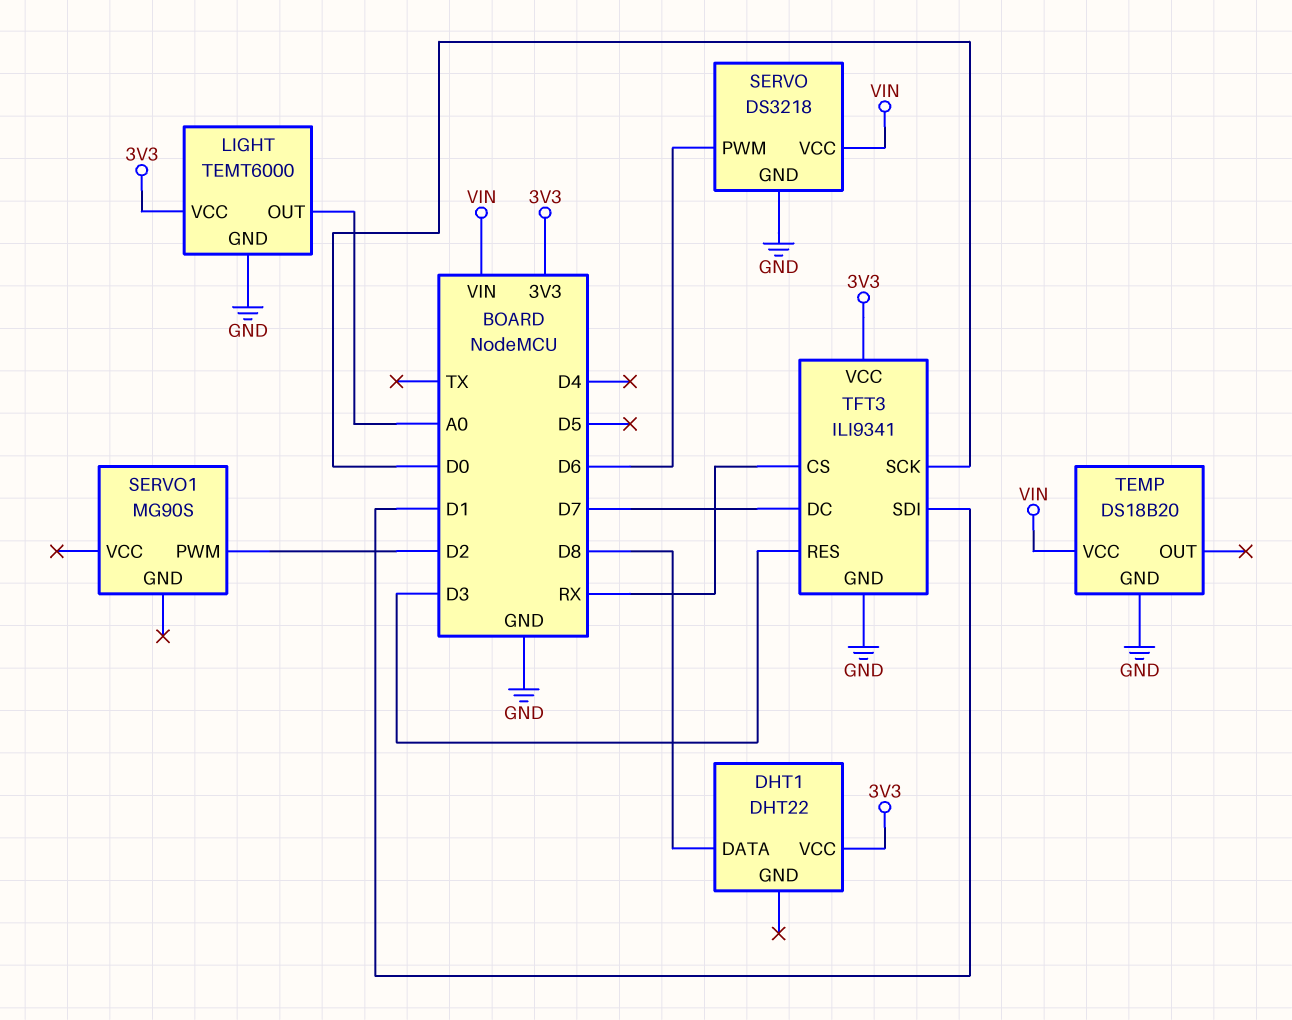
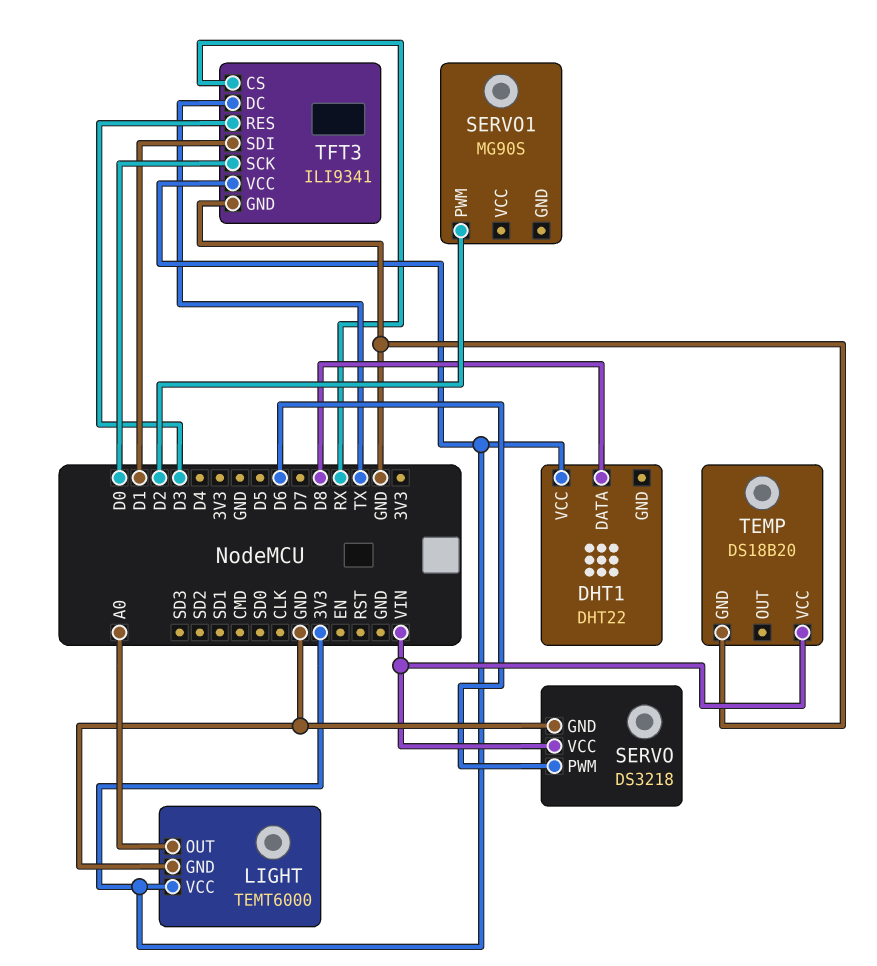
TFT3 pin DC: D7 -> TX

